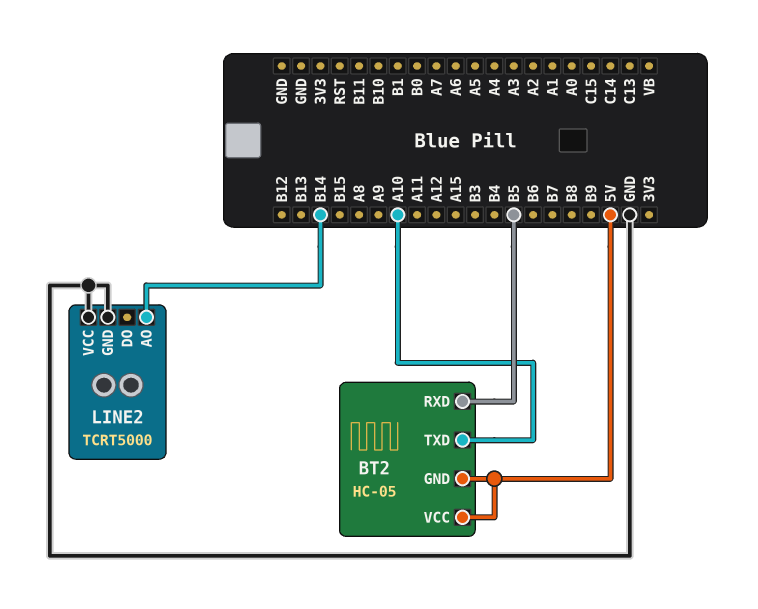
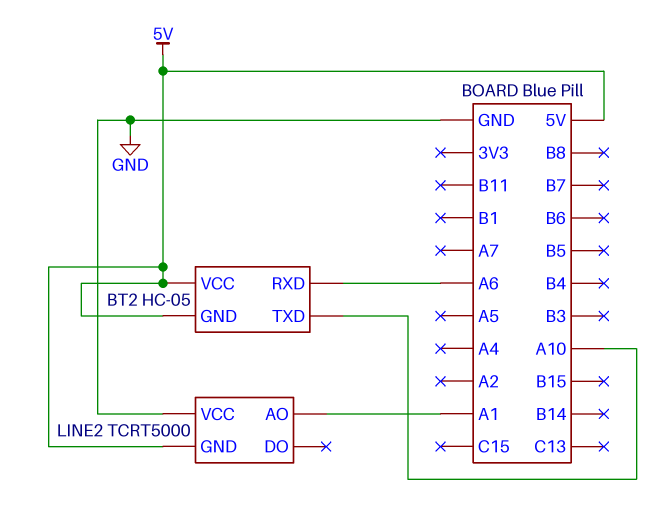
BT2 pin RXD: B5 -> A6
LINE2 pin AO: B14 -> A1
LINE2 pin GND: GND -> 5V

